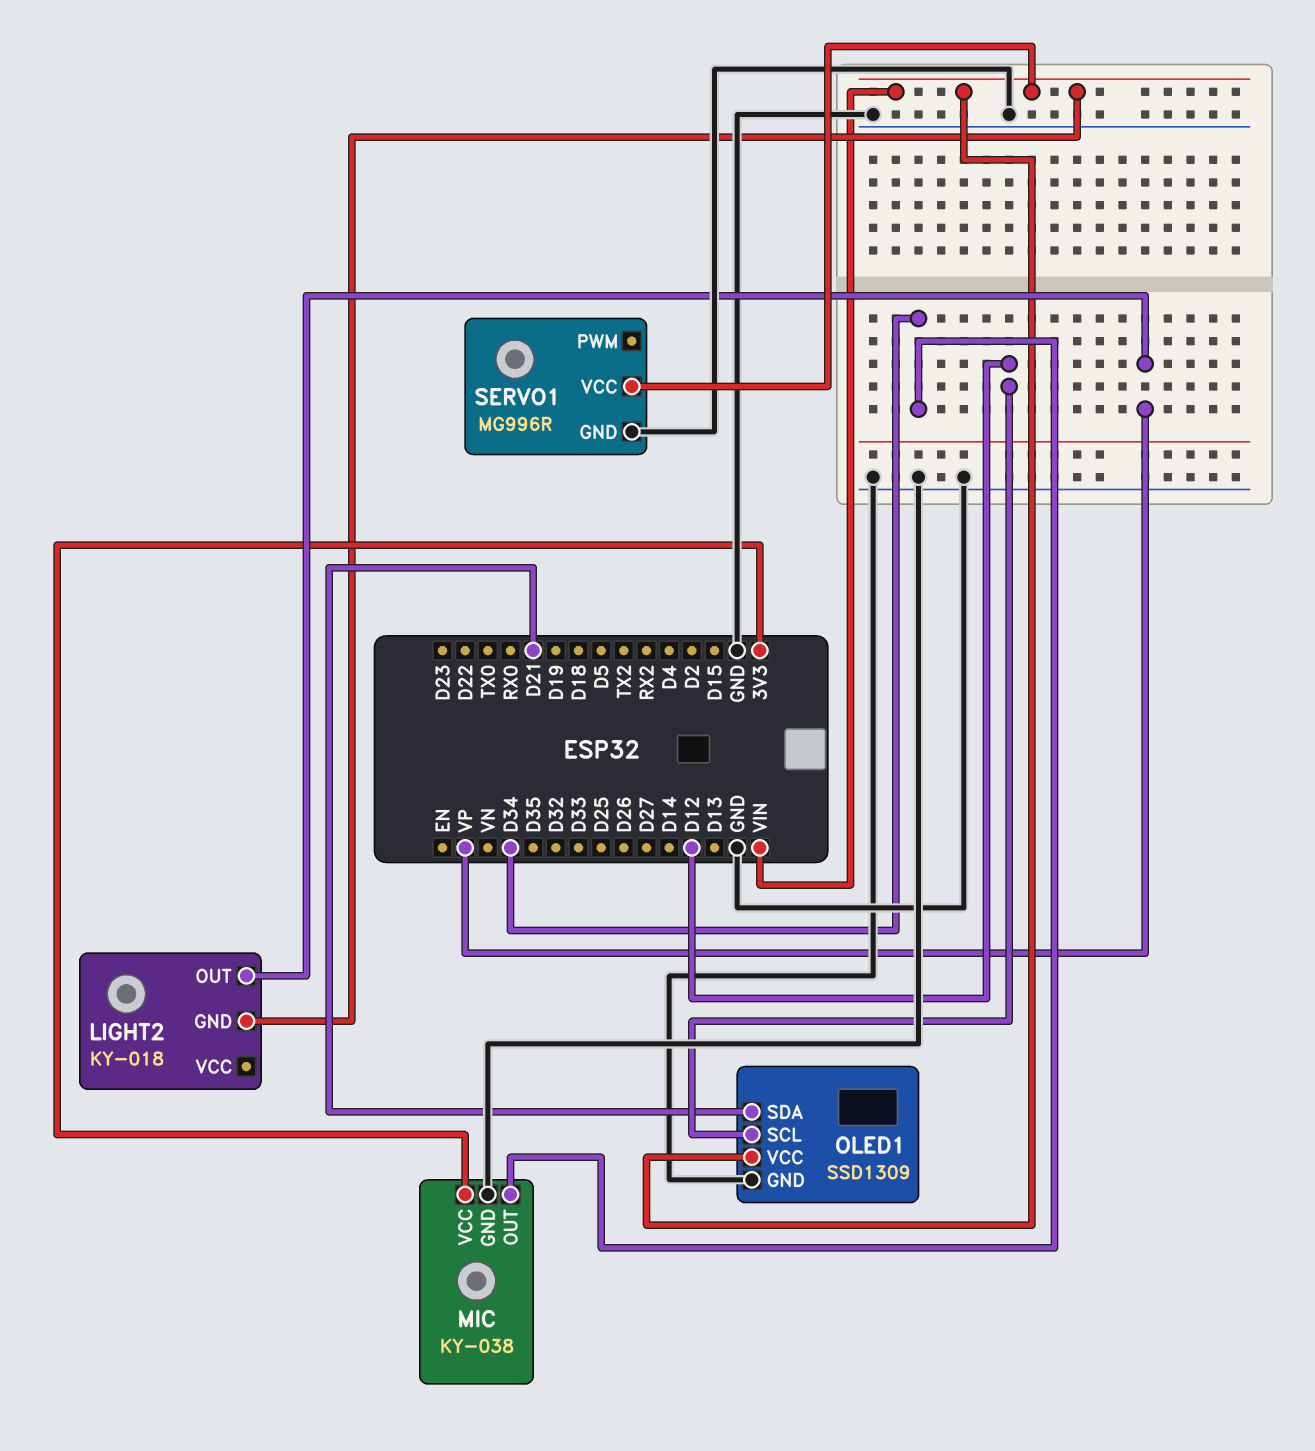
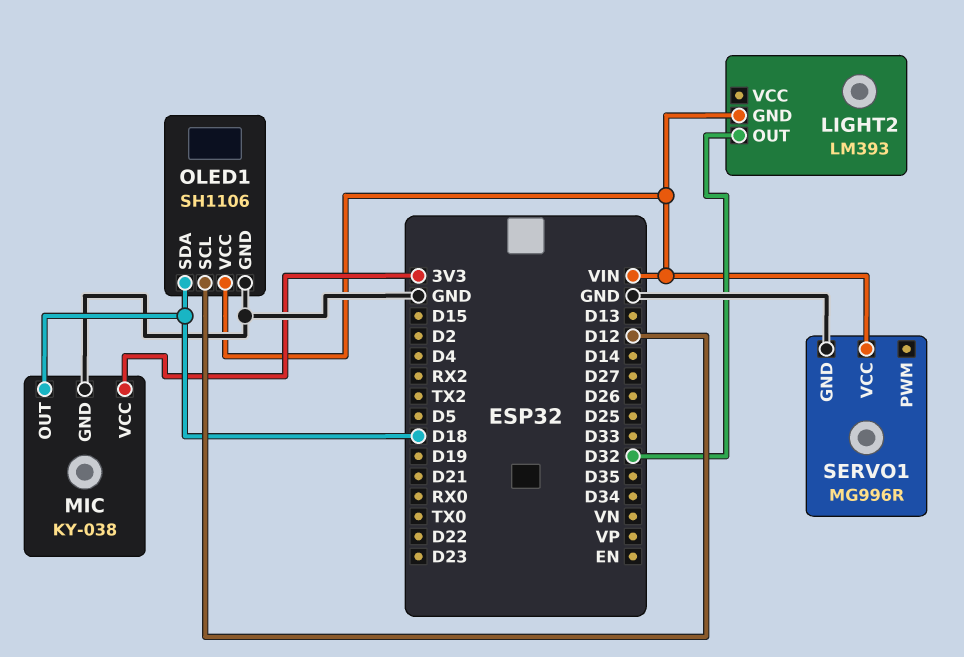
LIGHT2: KY-018 -> LM393
LIGHT2 pin OUT: VP -> D32
MIC pin OUT: D34 -> D18
OLED1: SSD1309 -> SH1106
OLED1 pin SDA: D21 -> D18

